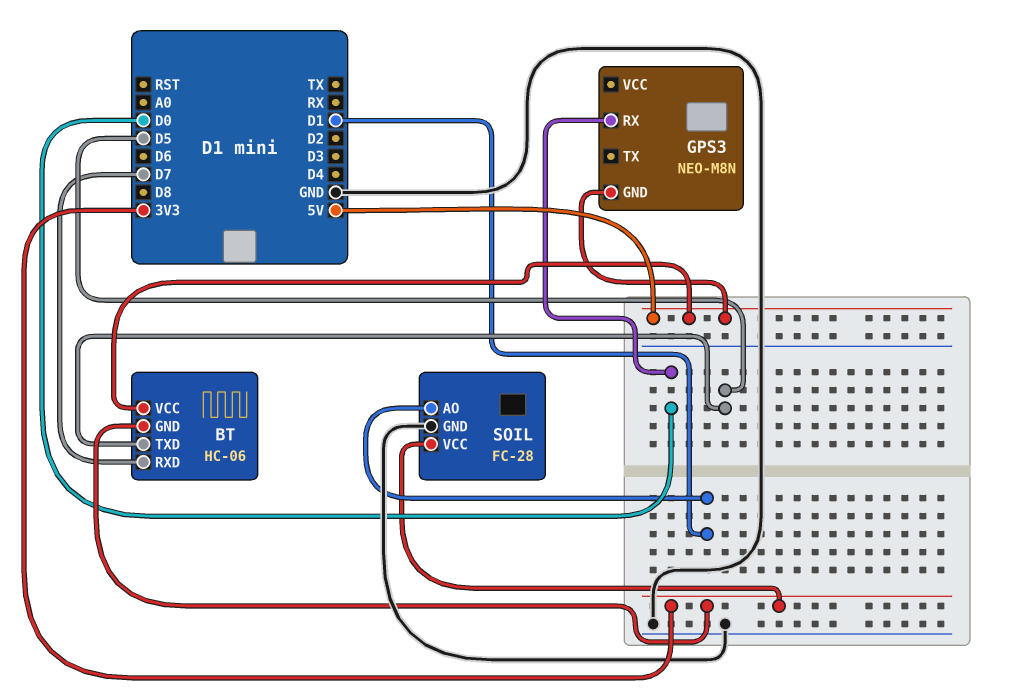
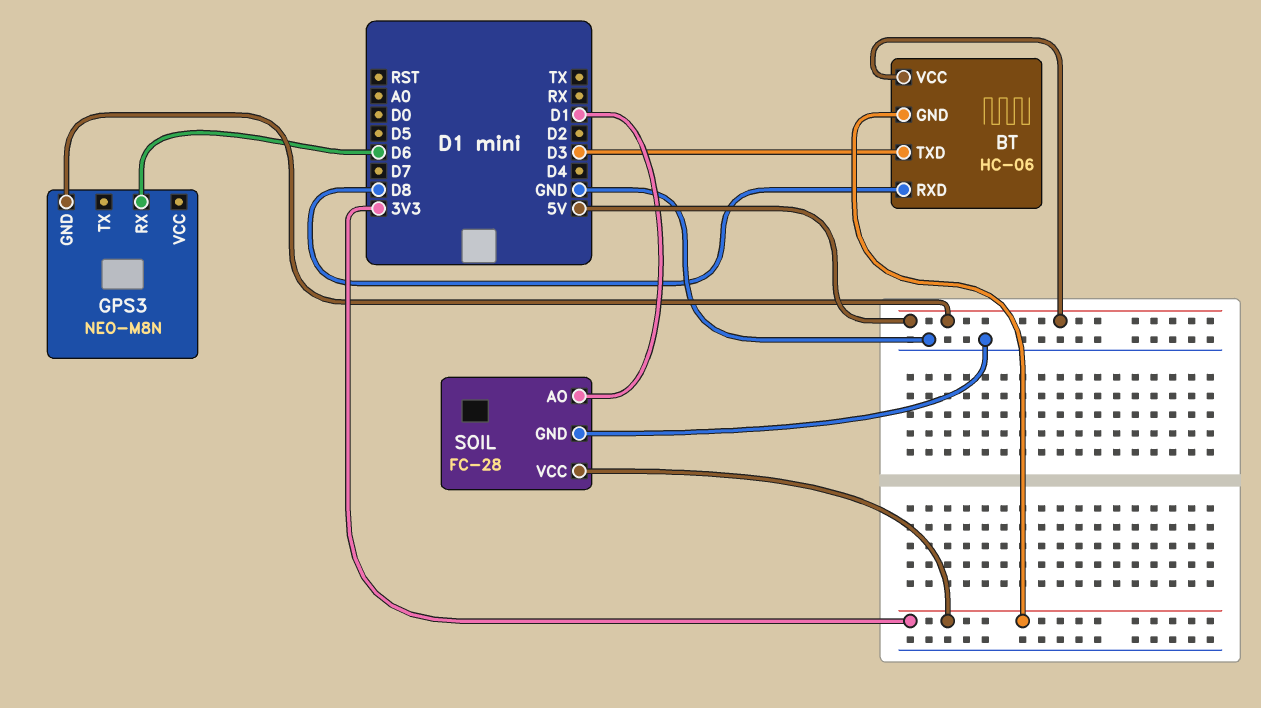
BT pin RXD: D7 -> D8
BT pin TXD: D5 -> D3
GPS3 pin RX: D0 -> D6

